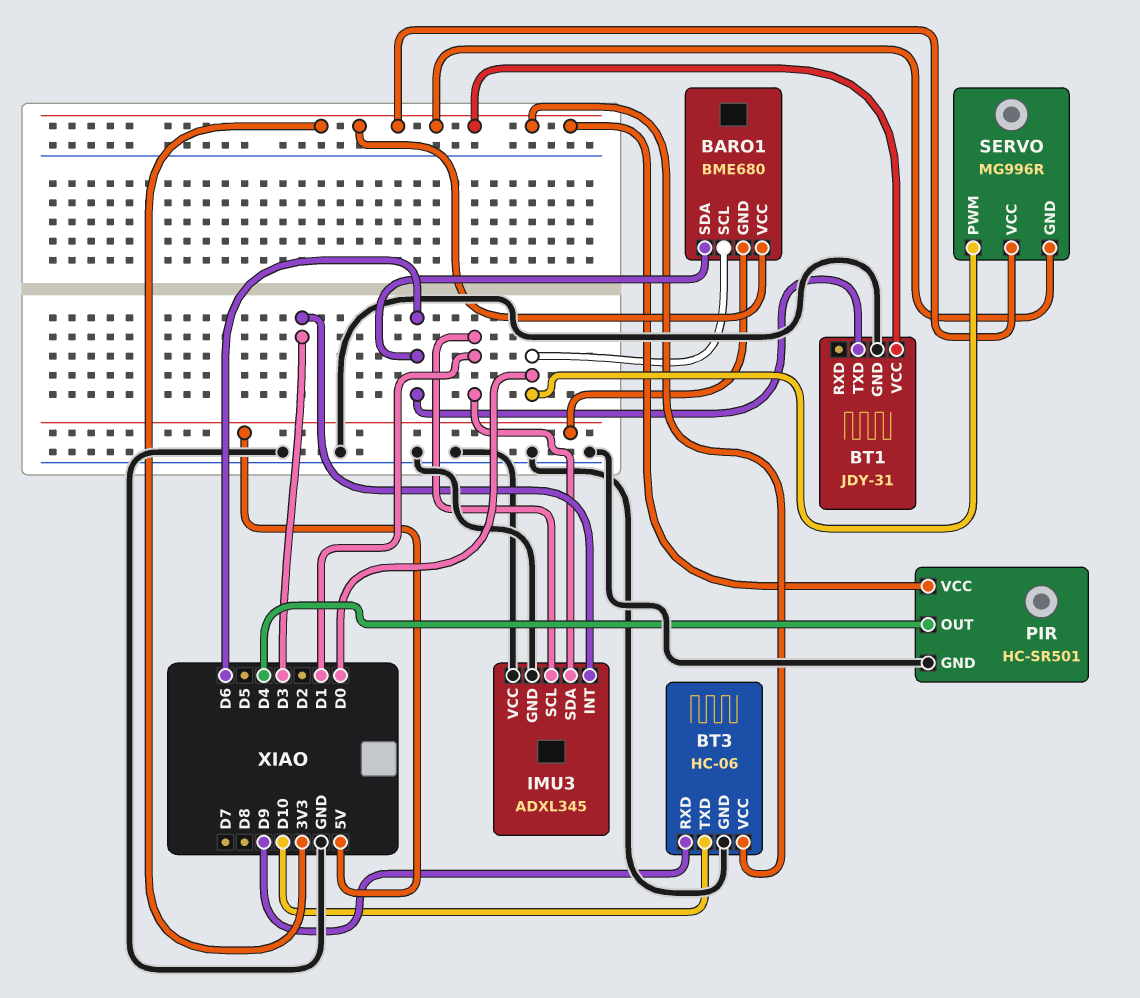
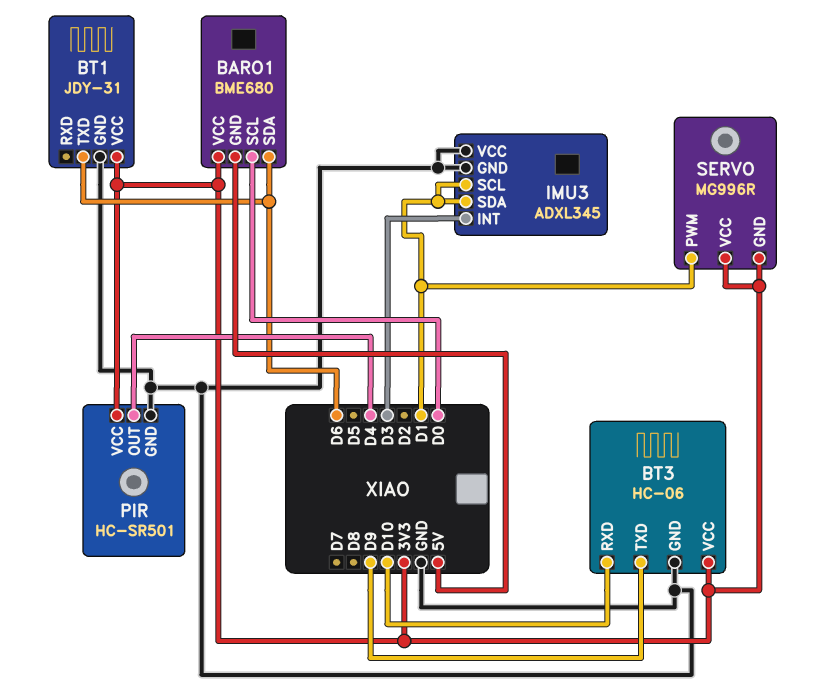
BT3 pin RXD: D9 -> D10
BT3 pin TXD: D10 -> D9
SERVO pin PWM: D0 -> D1

